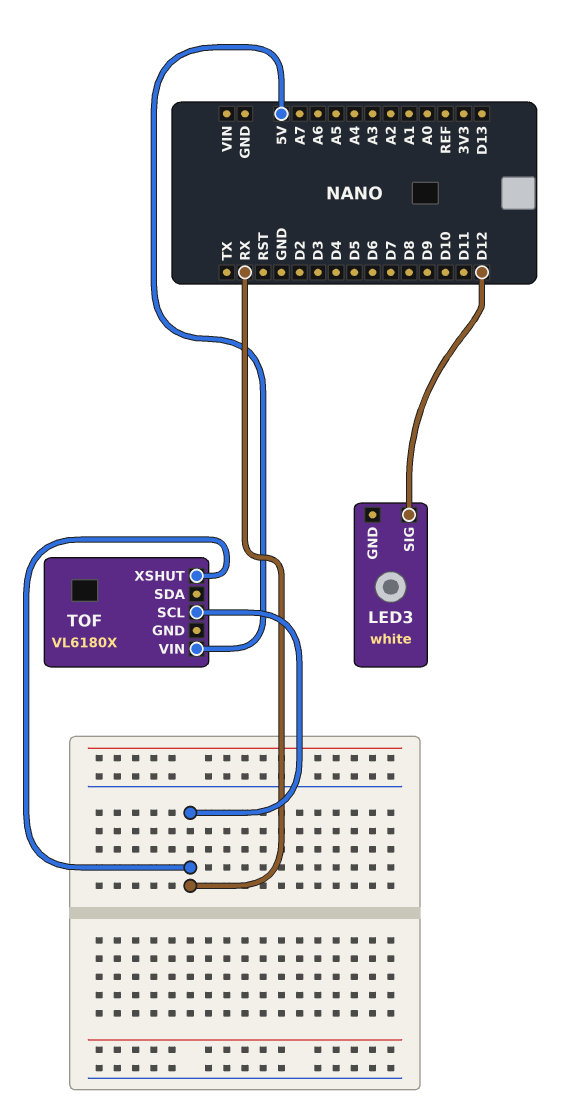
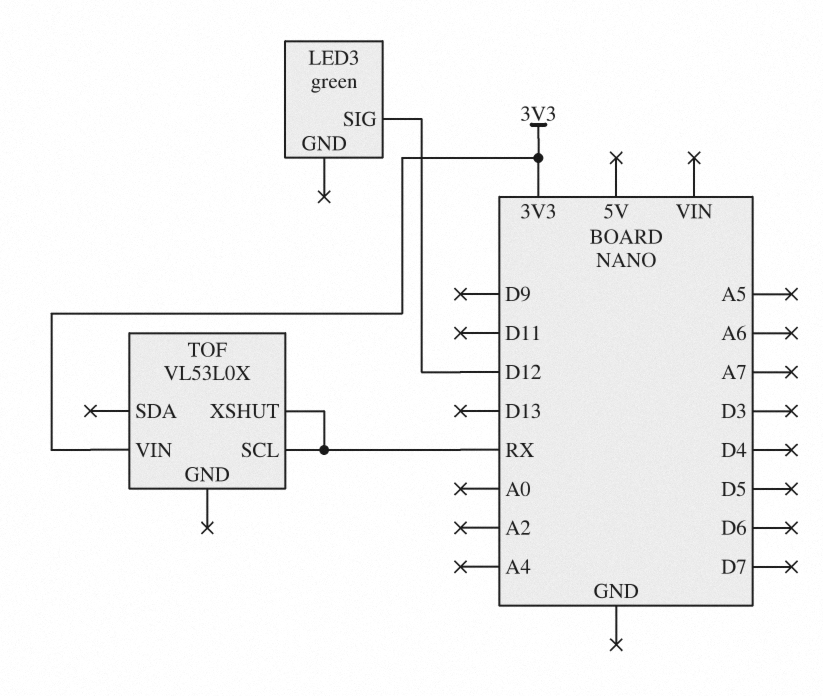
LED3: white -> green
TOF: VL6180X -> VL53L0X
TOF pin VIN: 5V -> 3V3

